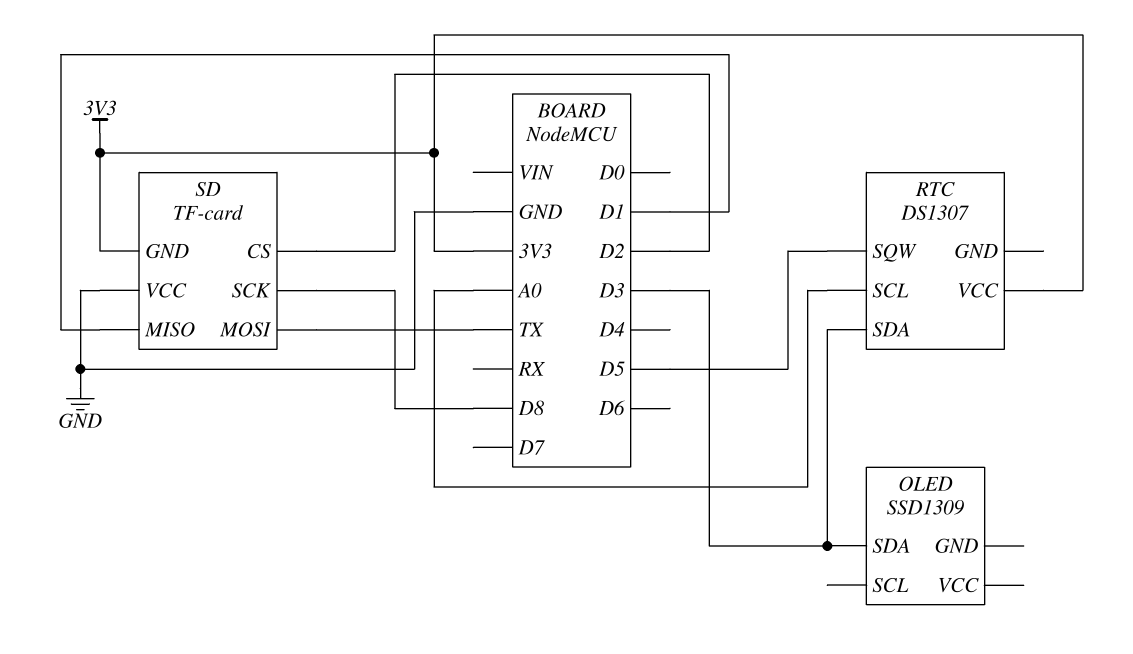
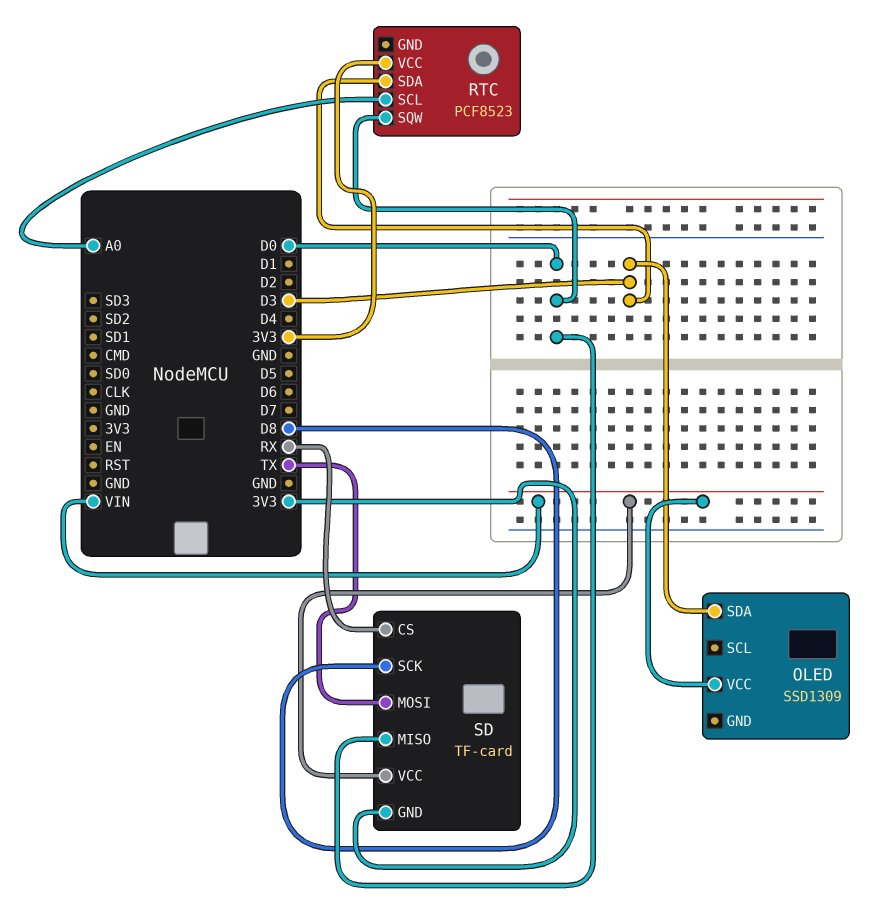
OLED pin VCC: none -> VIN
RTC: DS1307 -> PCF8523
RTC pin SQW: D5 -> D0
SD pin CS: D2 -> RX
SD pin MISO: D1 -> D0
SD pin VCC: GND -> VIN

